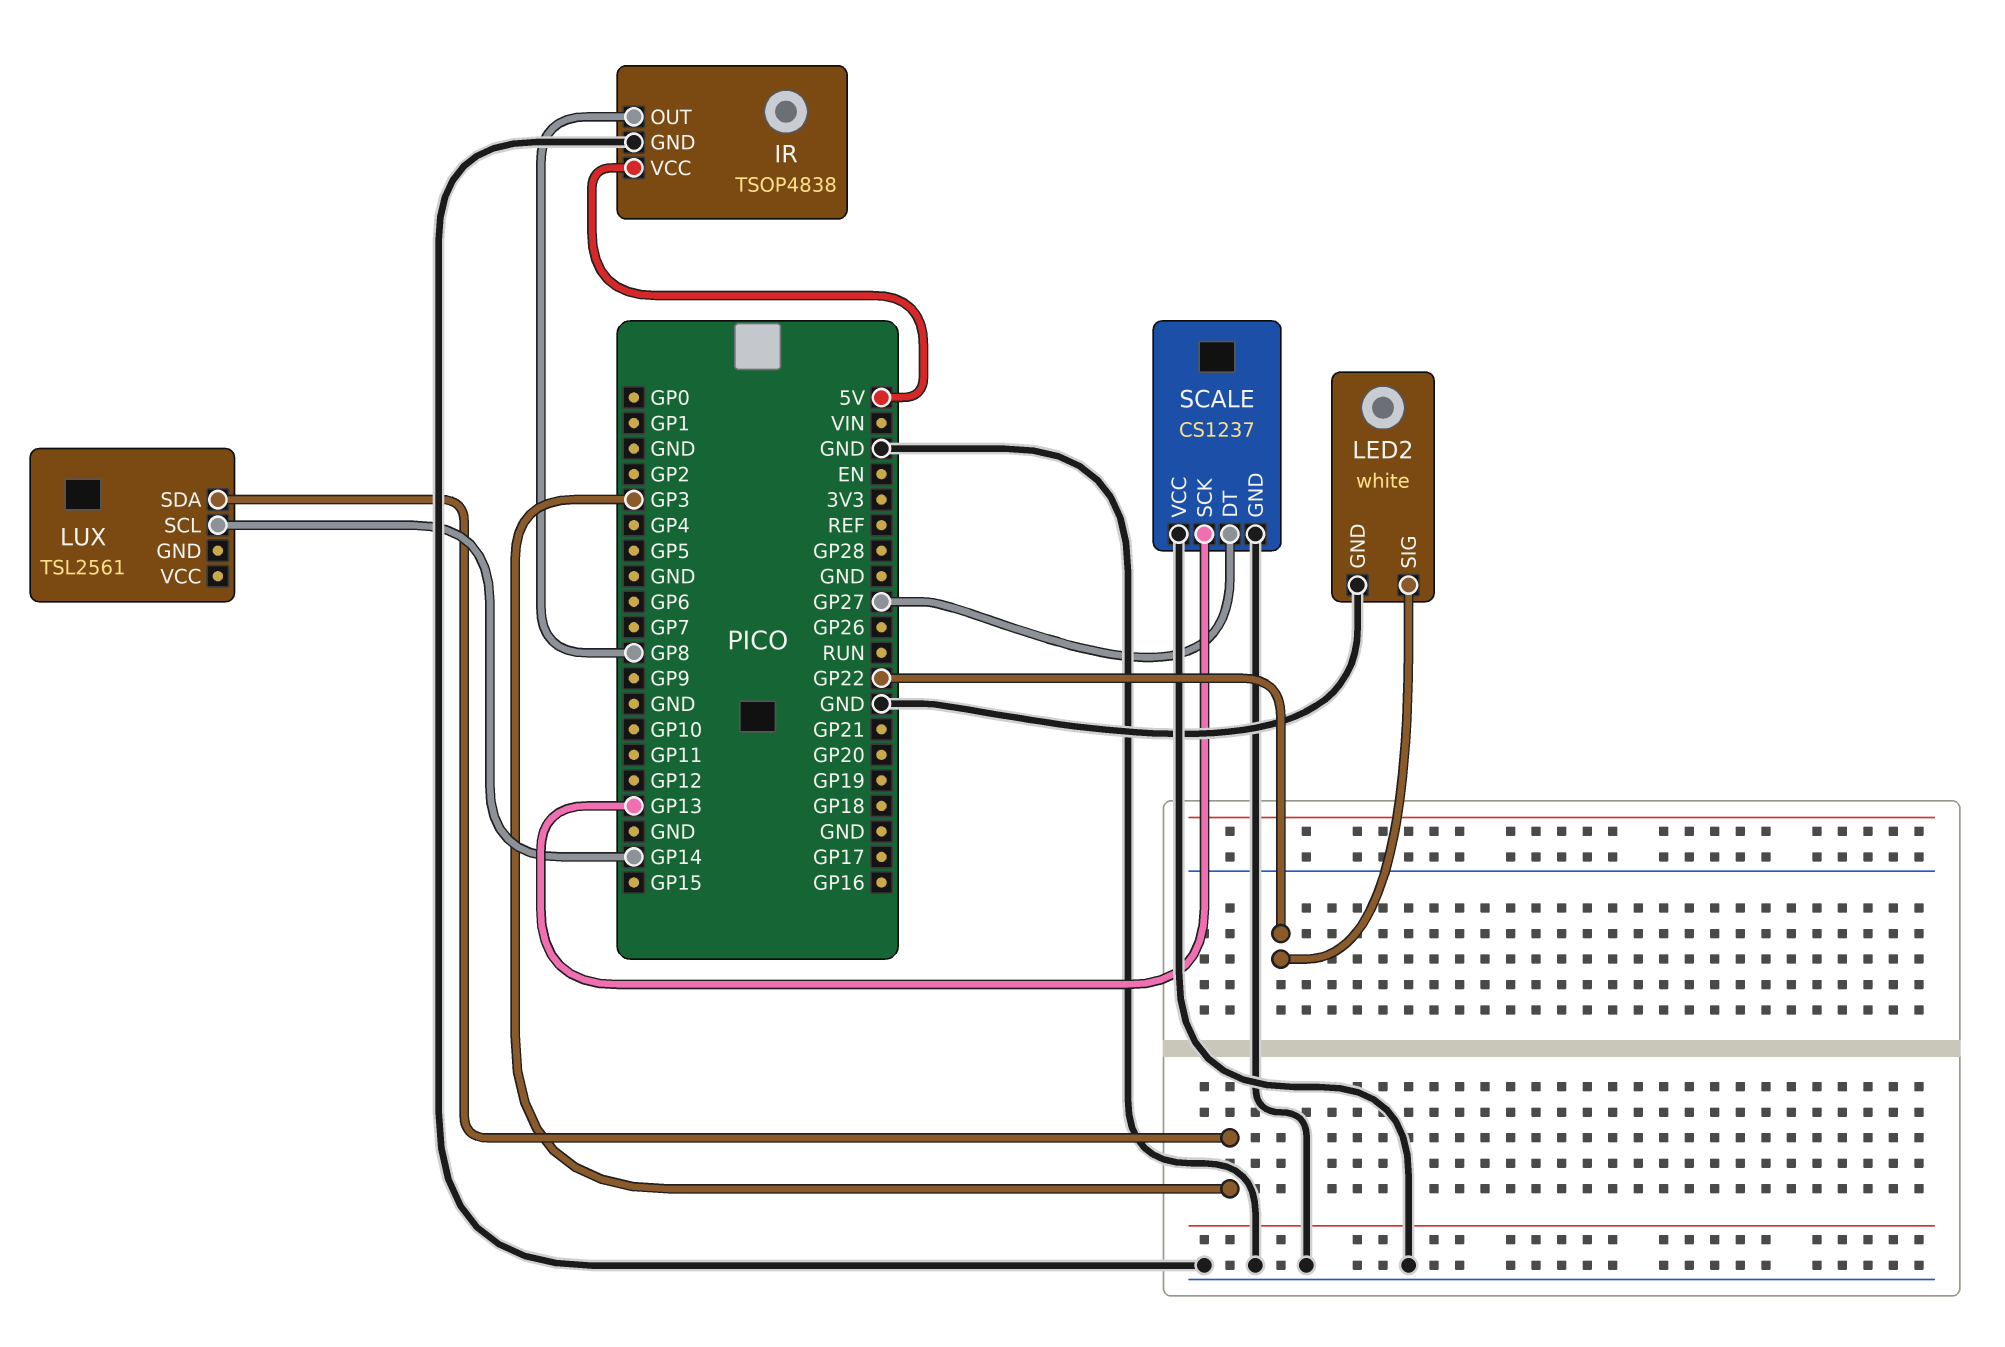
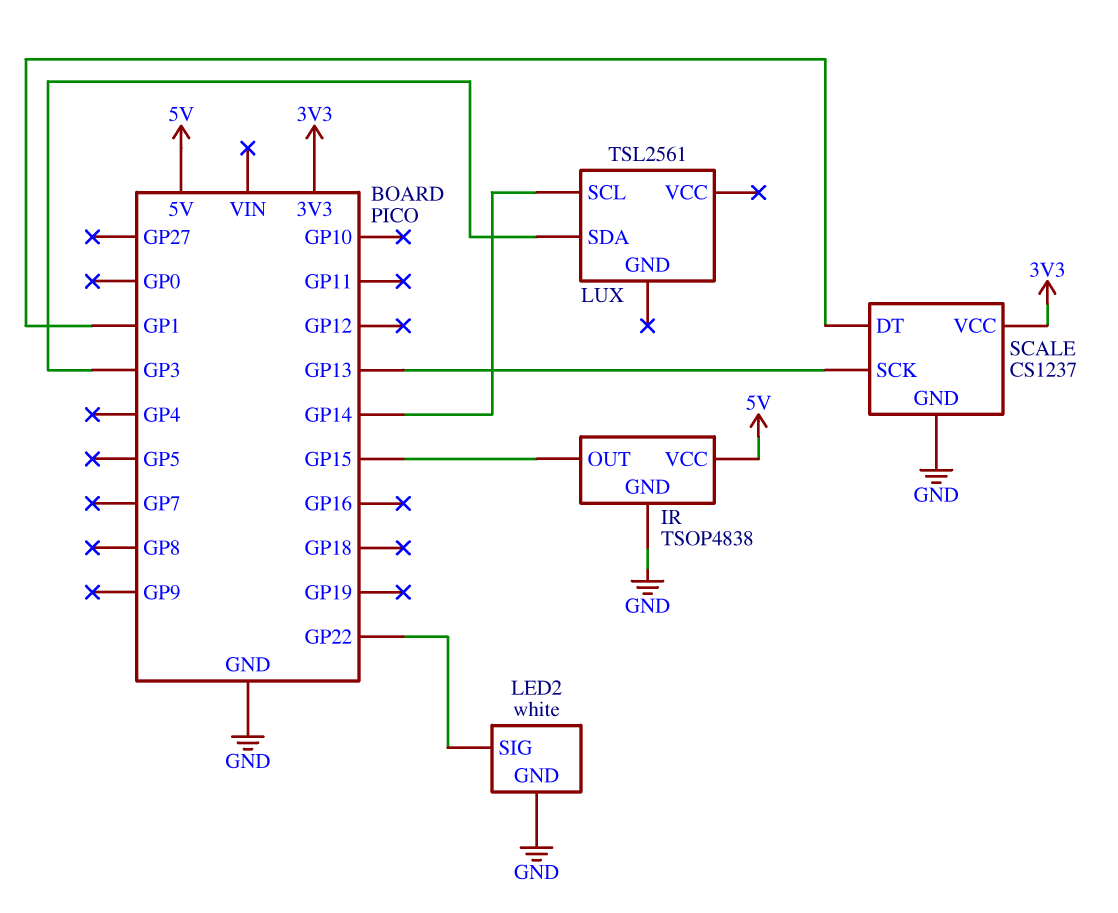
IR pin OUT: GP8 -> GP15
SCALE pin DT: GP27 -> GP1
SCALE pin VCC: GND -> 3V3

